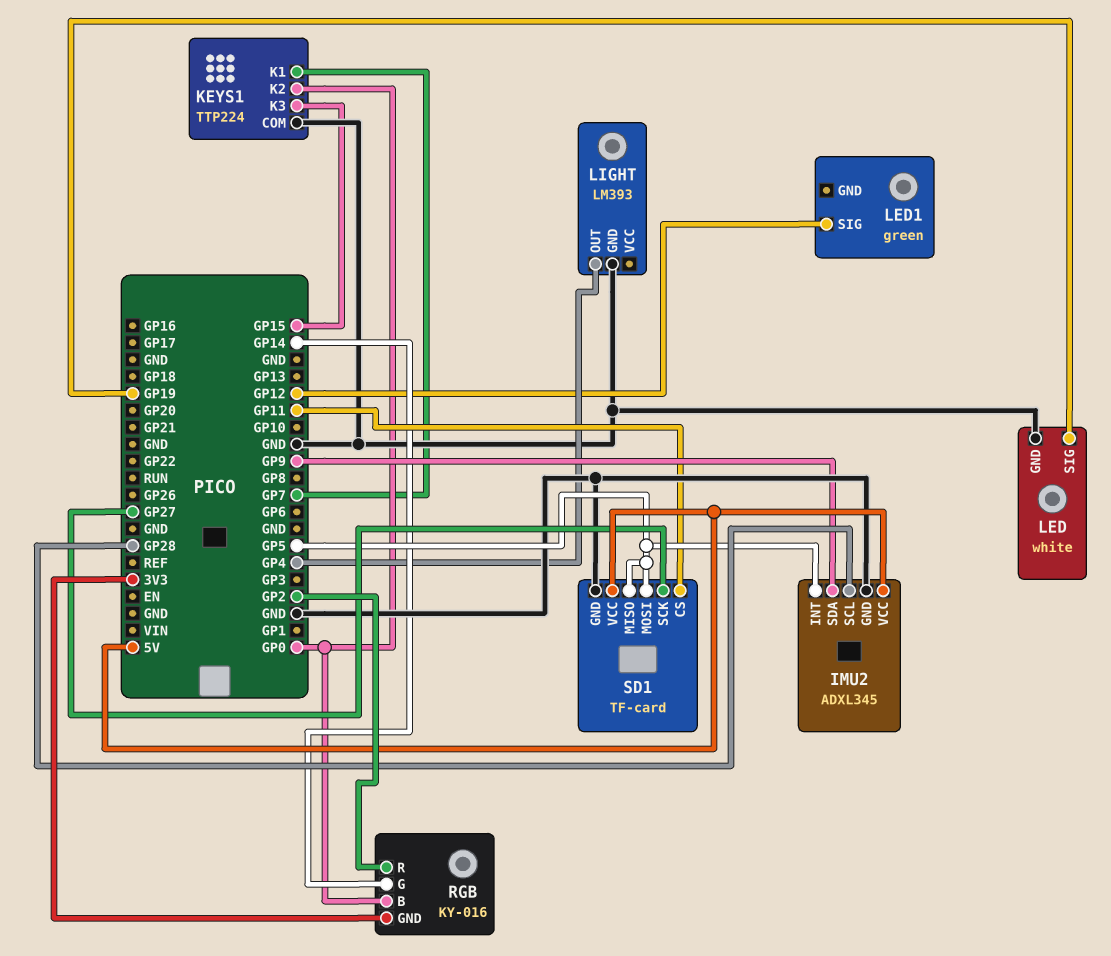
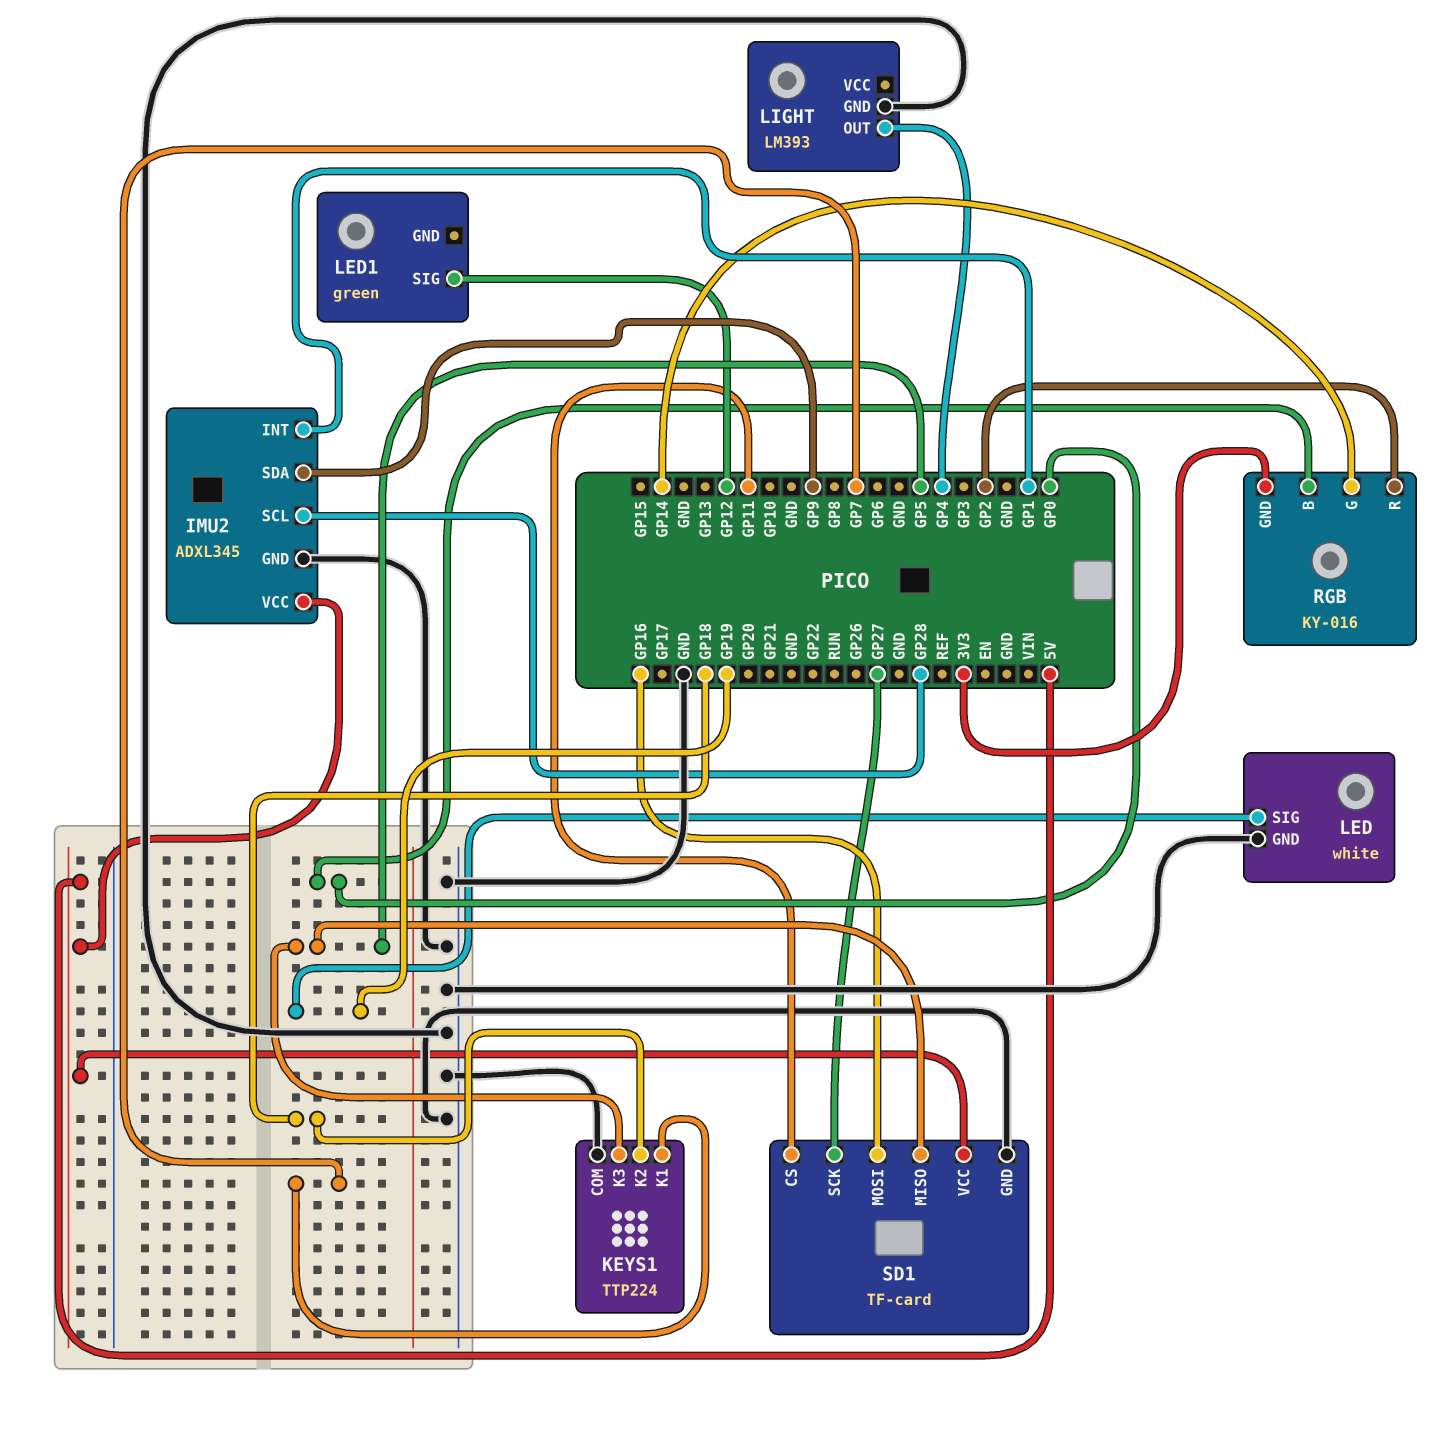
IMU2 pin INT: GP5 -> GP1
KEYS1 pin K2: GP0 -> GP18
KEYS1 pin K3: GP15 -> GP5
SD1 pin MOSI: GP5 -> GP16

